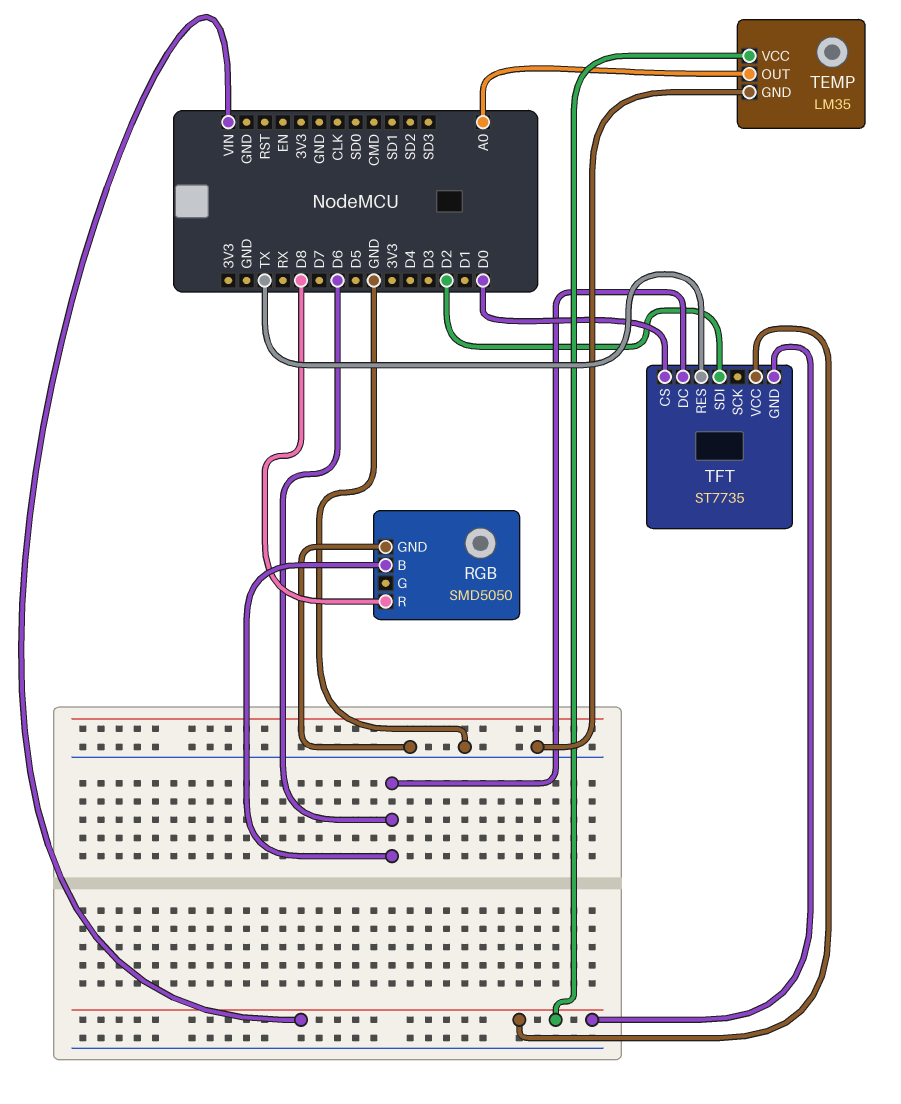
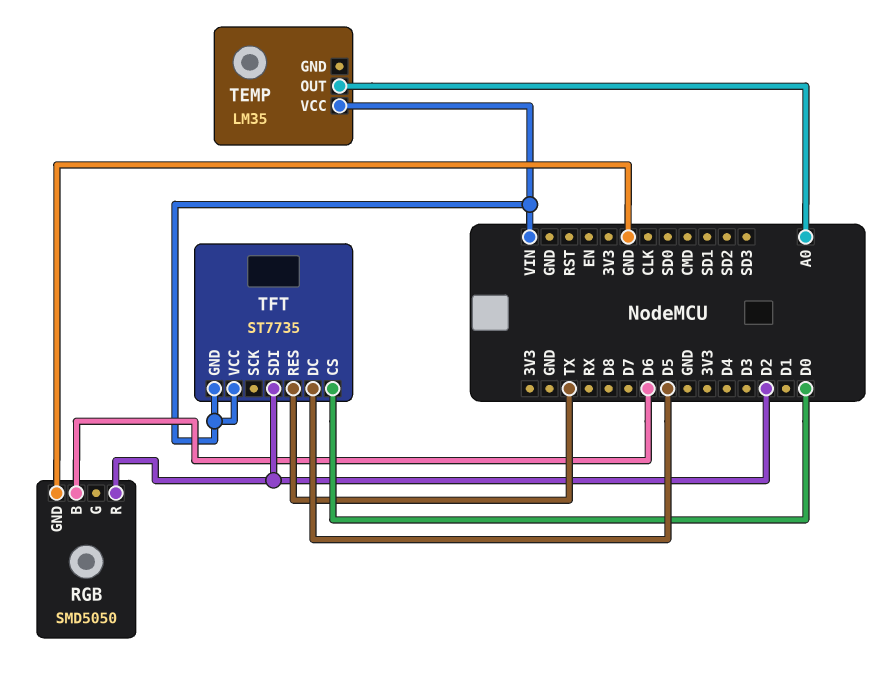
RGB pin R: D8 -> D2
TEMP pin GND: GND -> none
TFT pin DC: D6 -> D5

